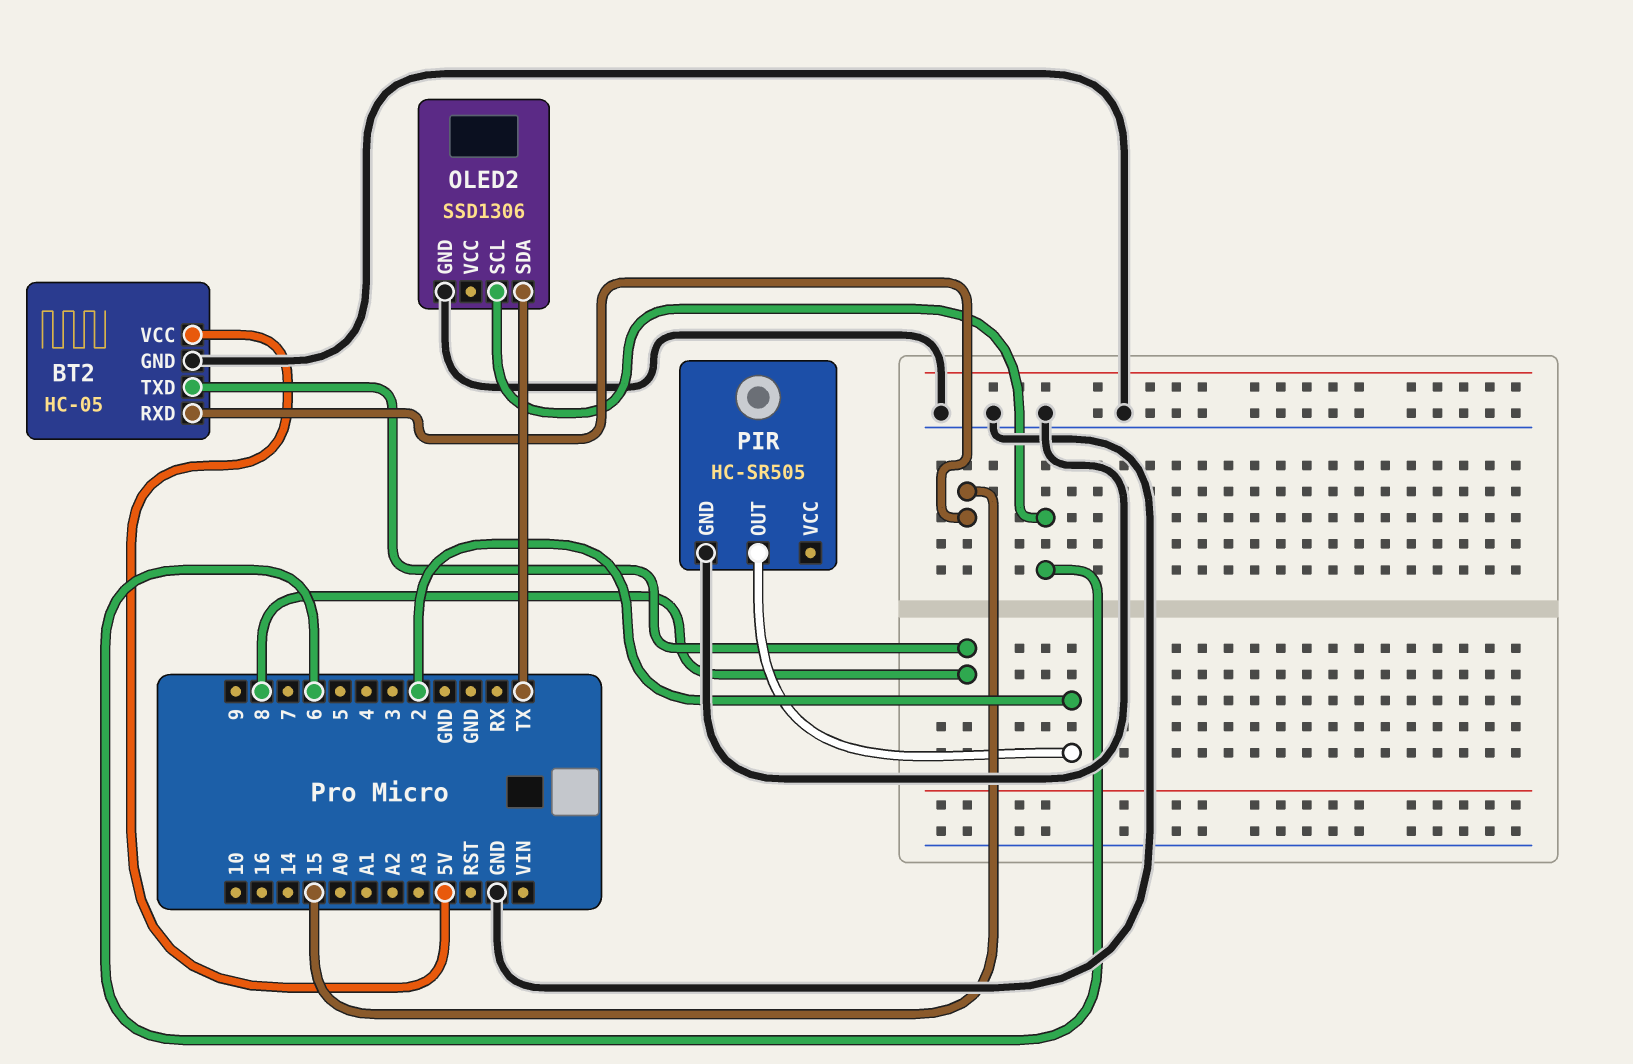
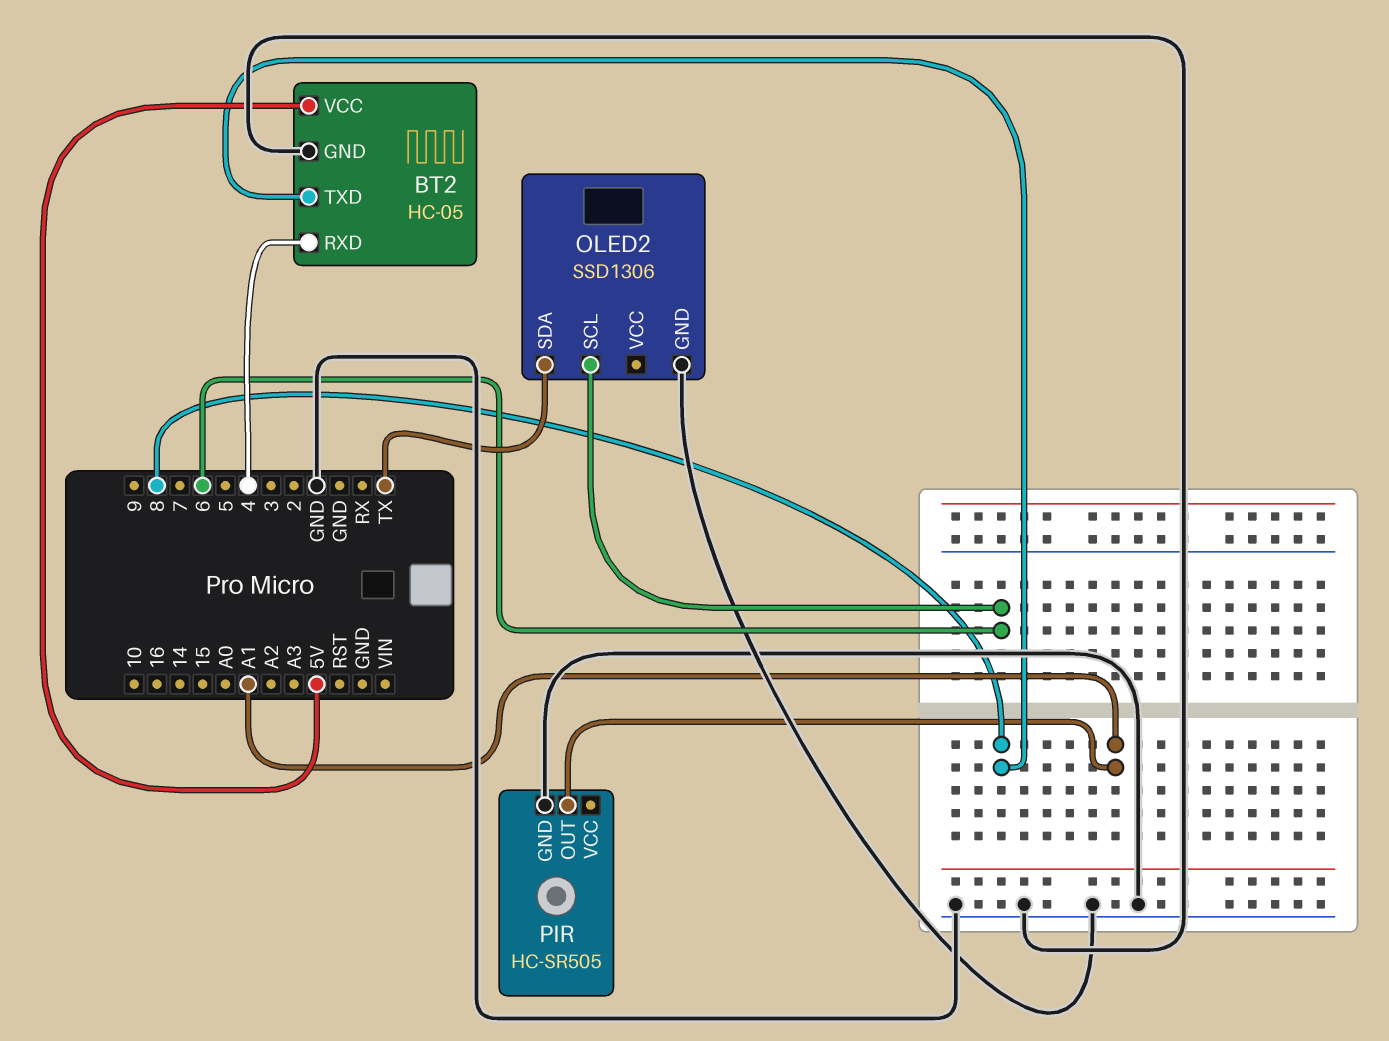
BT2 pin RXD: 15 -> 4
PIR pin OUT: 2 -> A1

